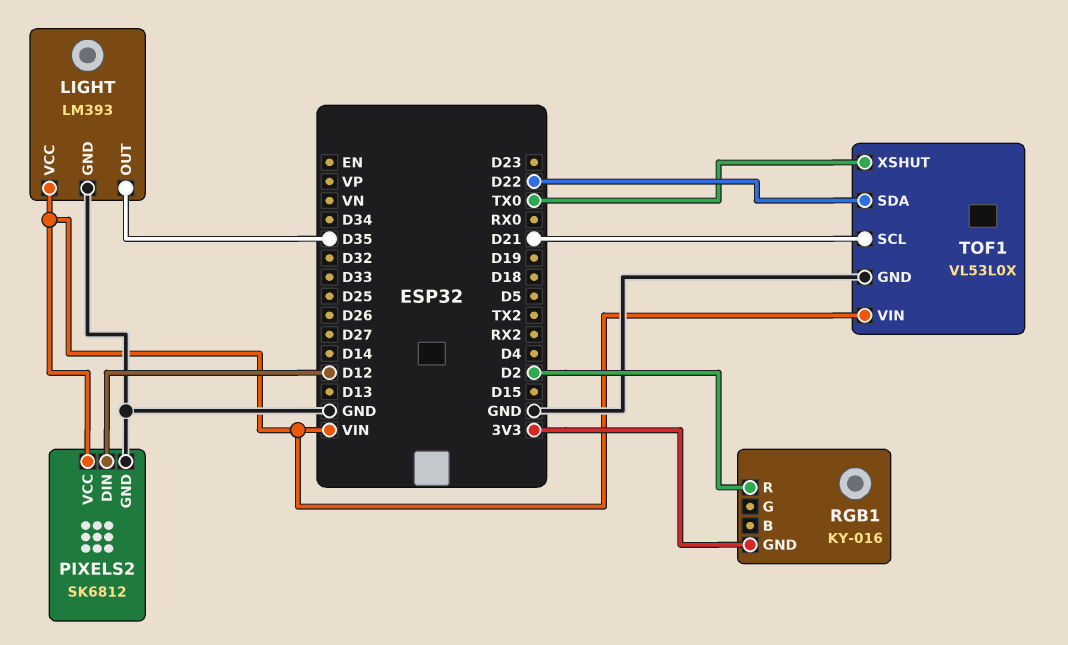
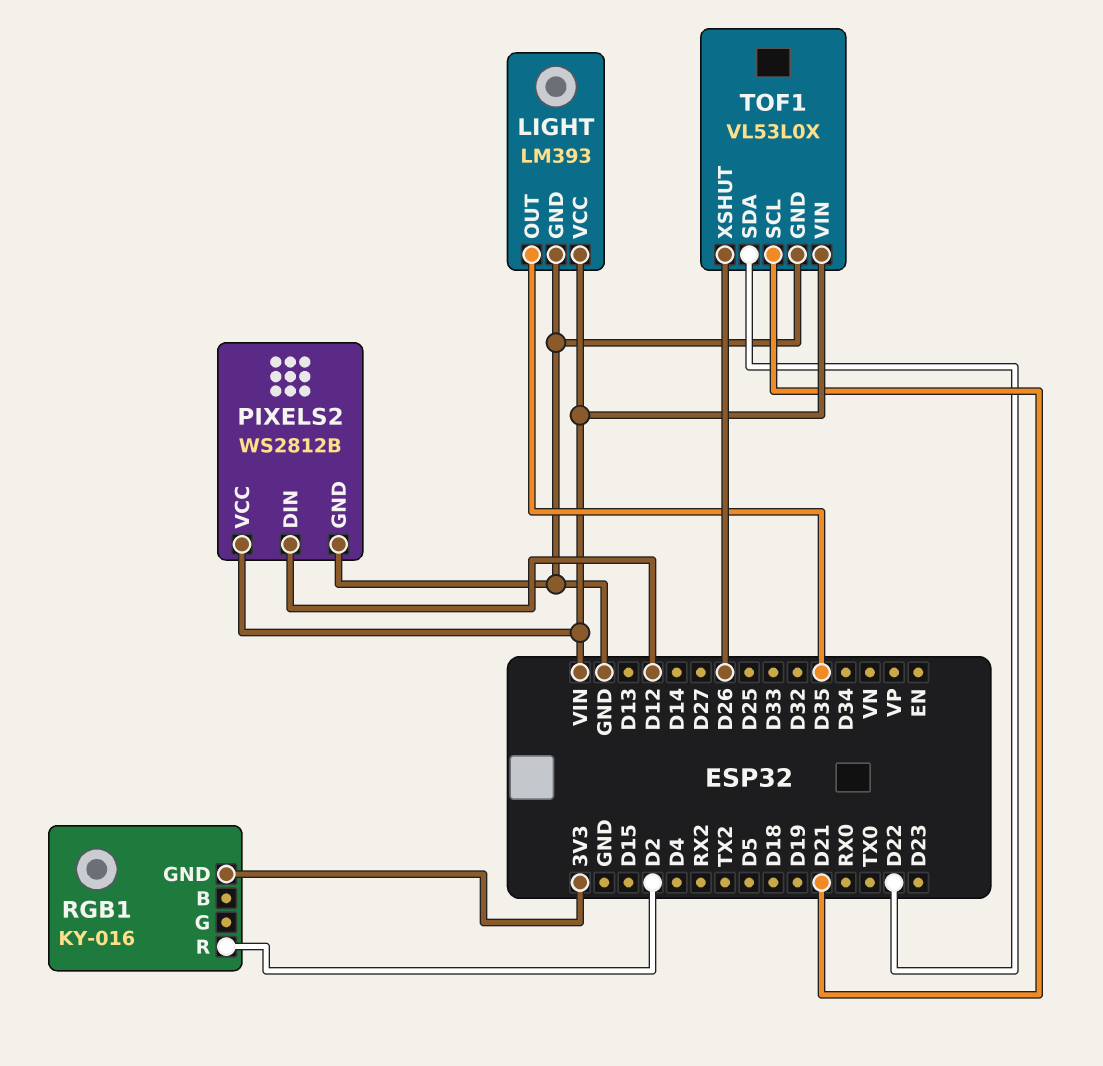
PIXELS2: SK6812 -> WS2812B
TOF1 pin XSHUT: TX0 -> D26

